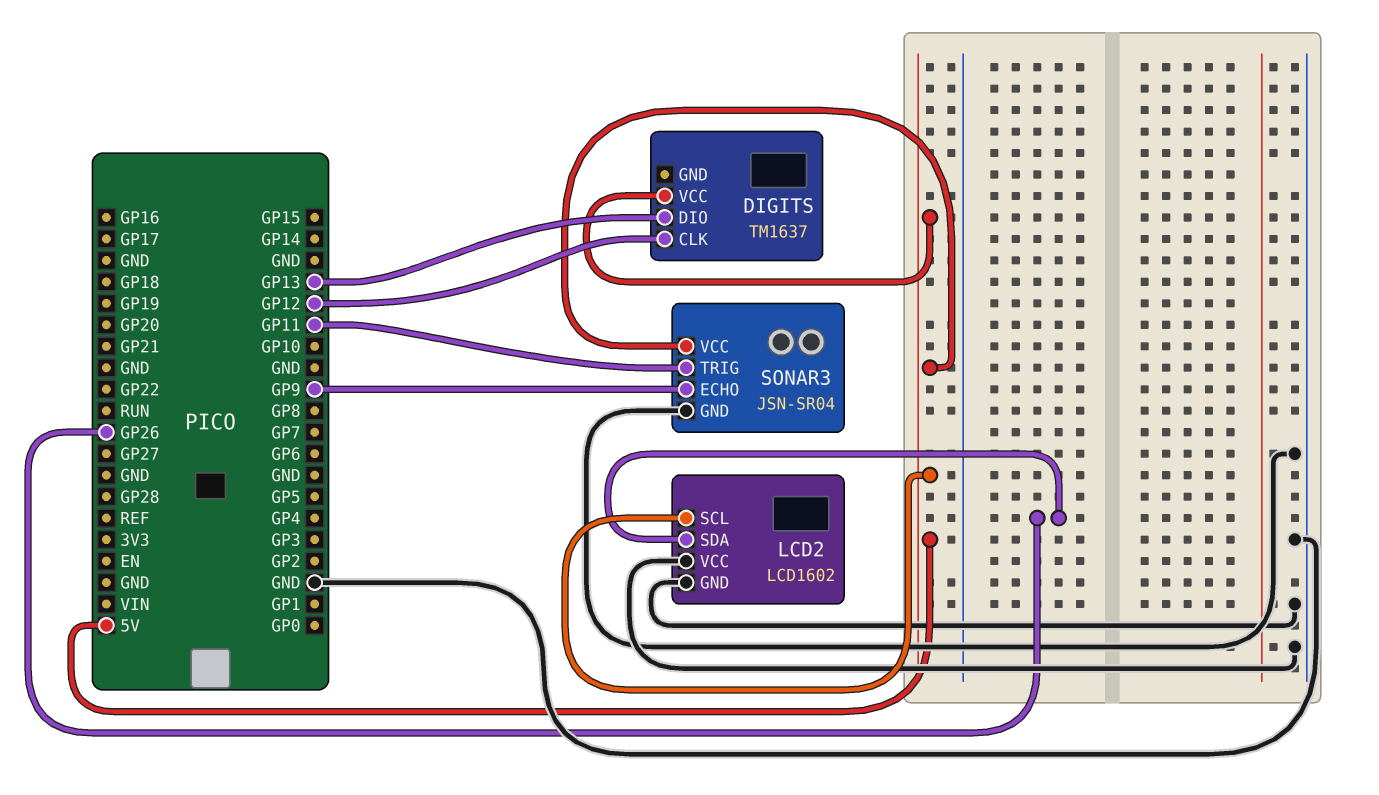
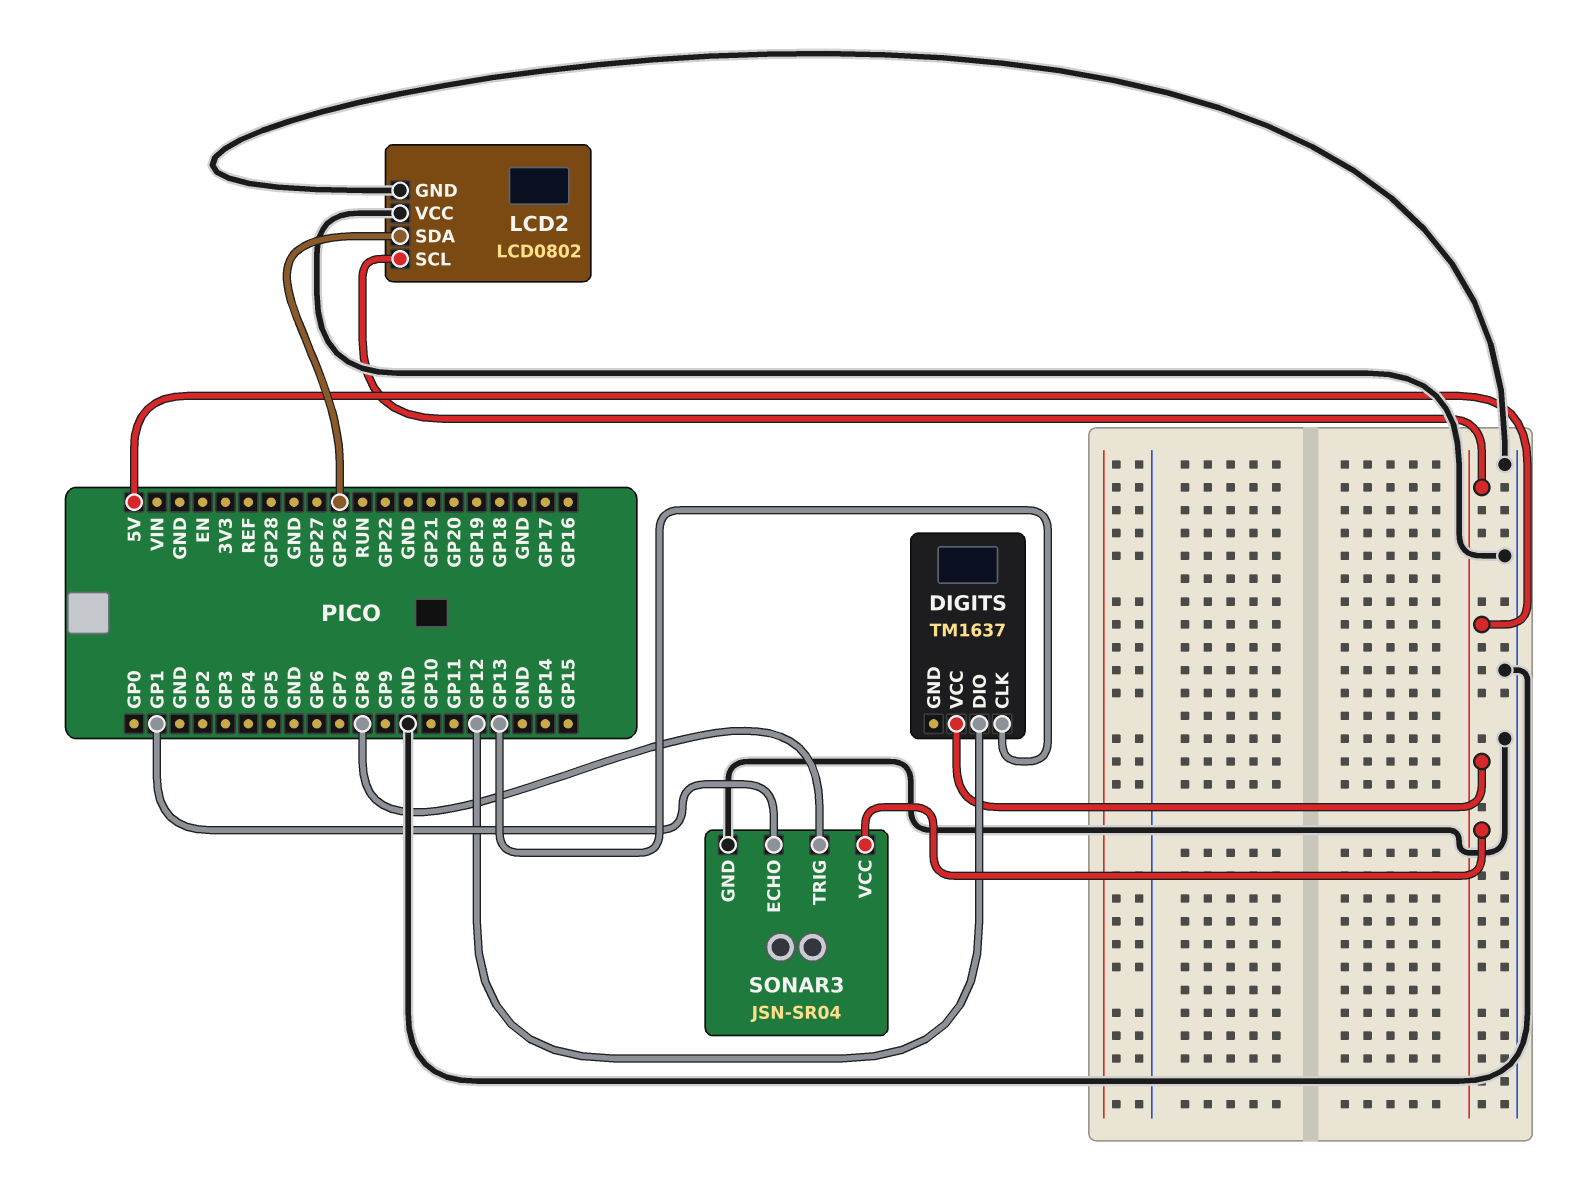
DIGITS pin CLK: GP12 -> GP13
DIGITS pin DIO: GP13 -> GP12
LCD2: LCD1602 -> LCD0802
SONAR3 pin ECHO: GP9 -> GP1
SONAR3 pin TRIG: GP11 -> GP8

